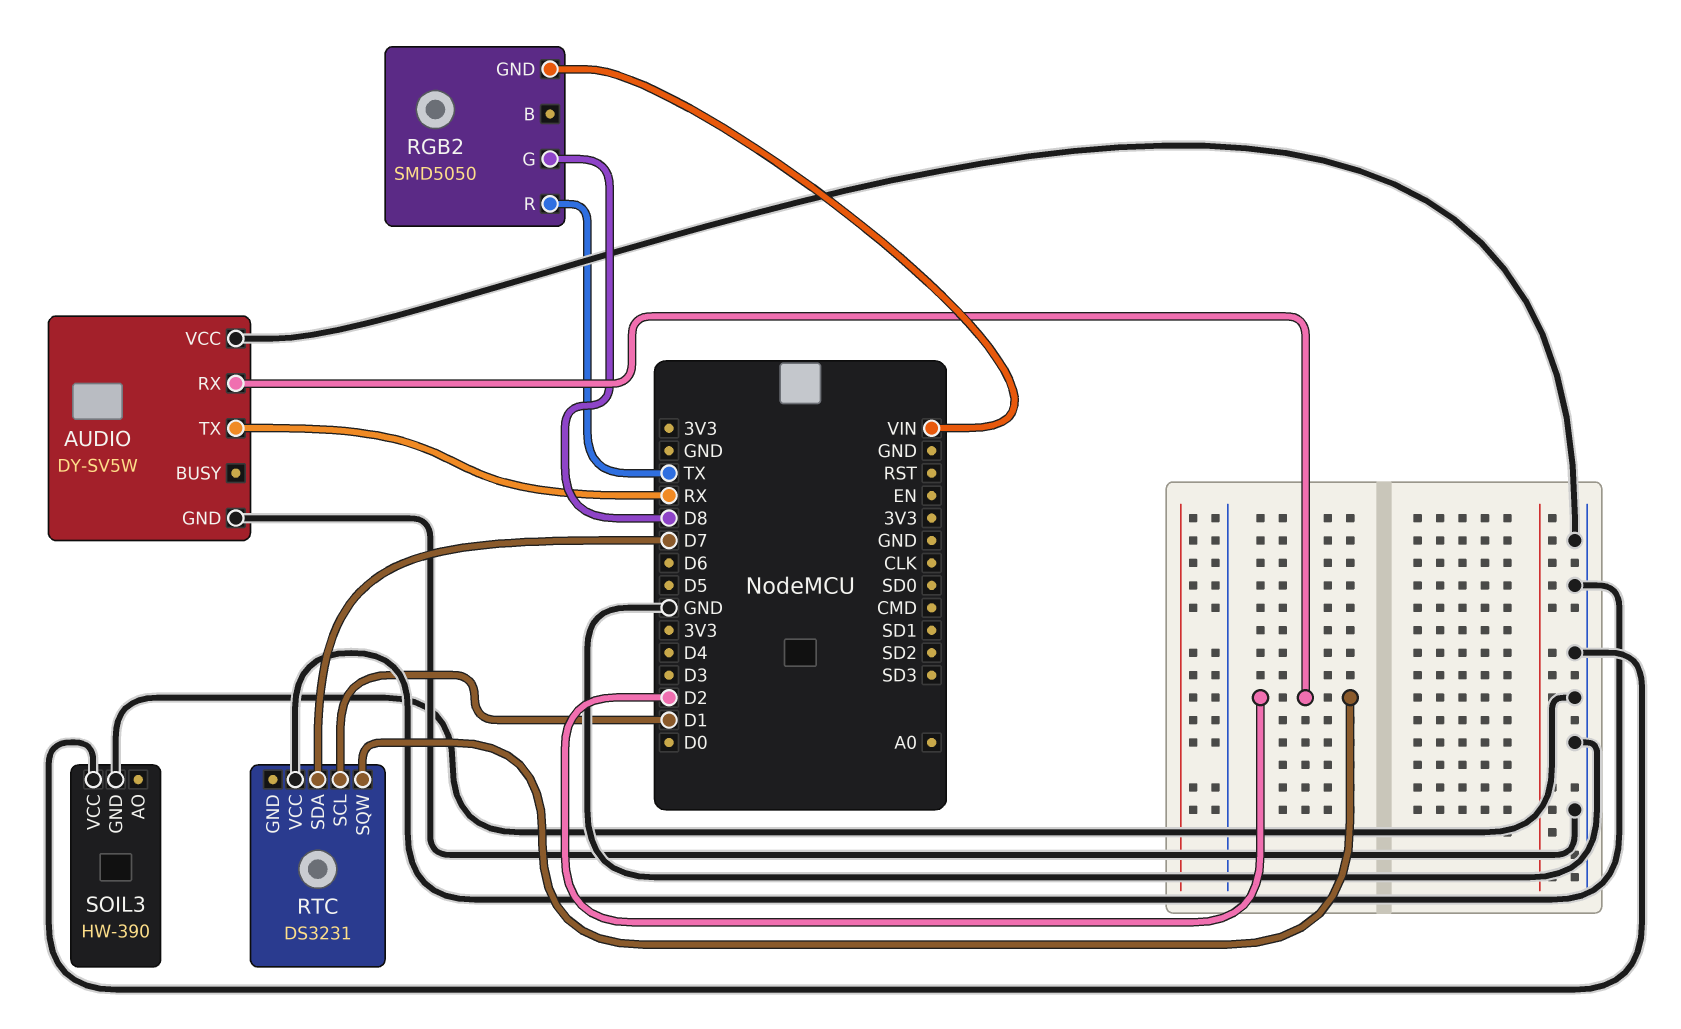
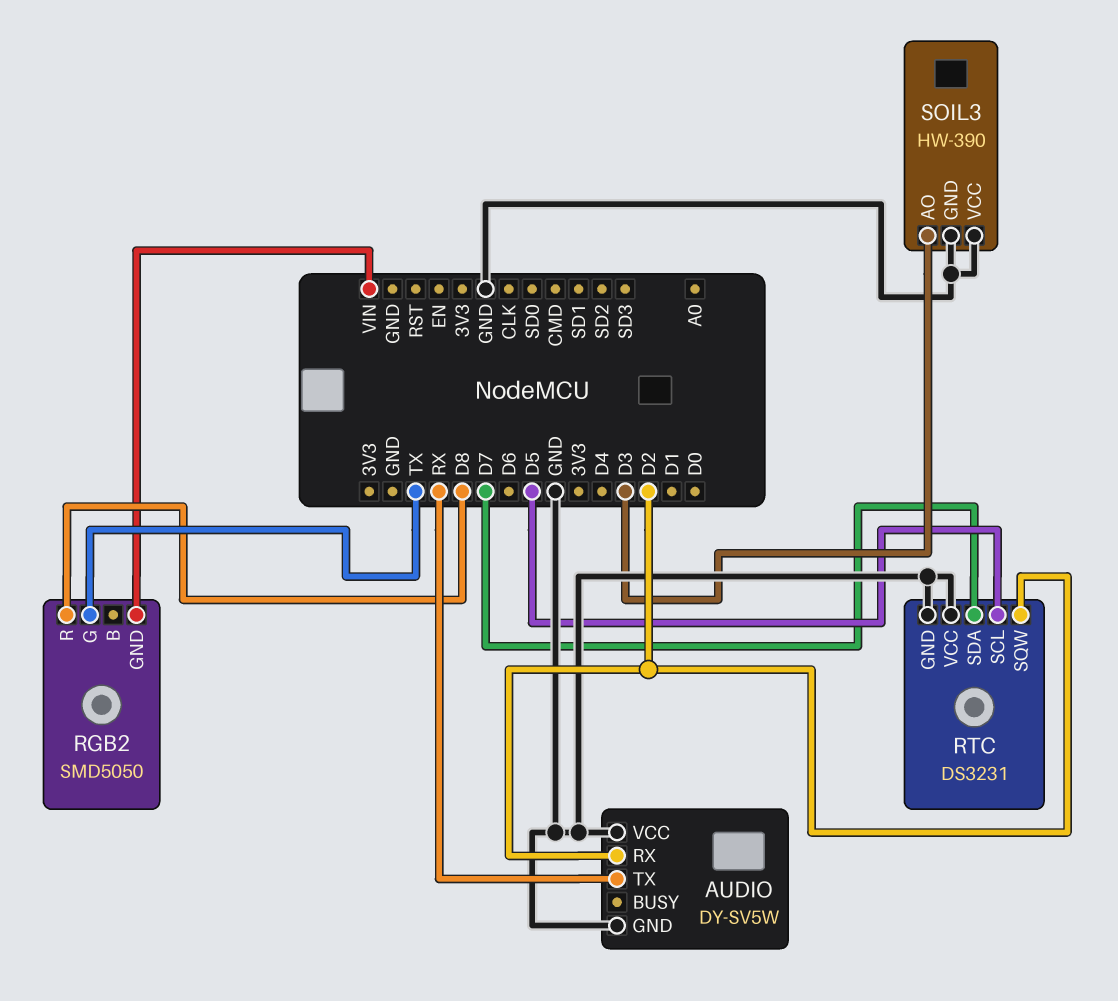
RGB2 pin G: D8 -> TX
RGB2 pin R: TX -> D8
RTC pin GND: none -> GND
RTC pin SCL: D1 -> D5
SOIL3 pin AO: none -> D3

